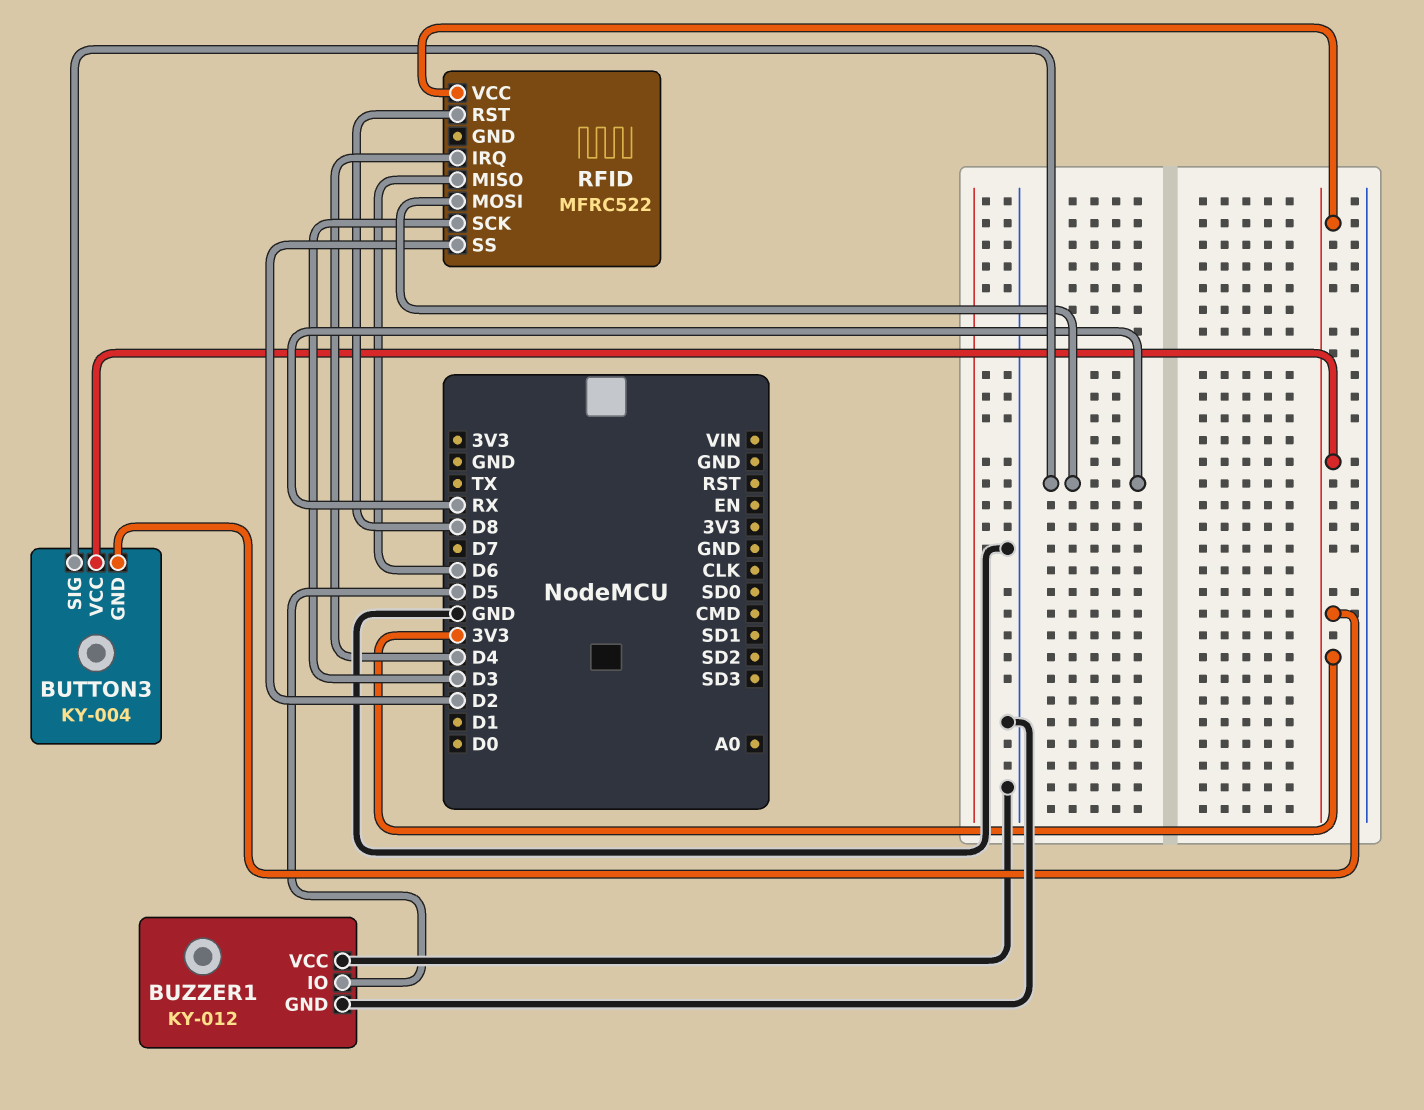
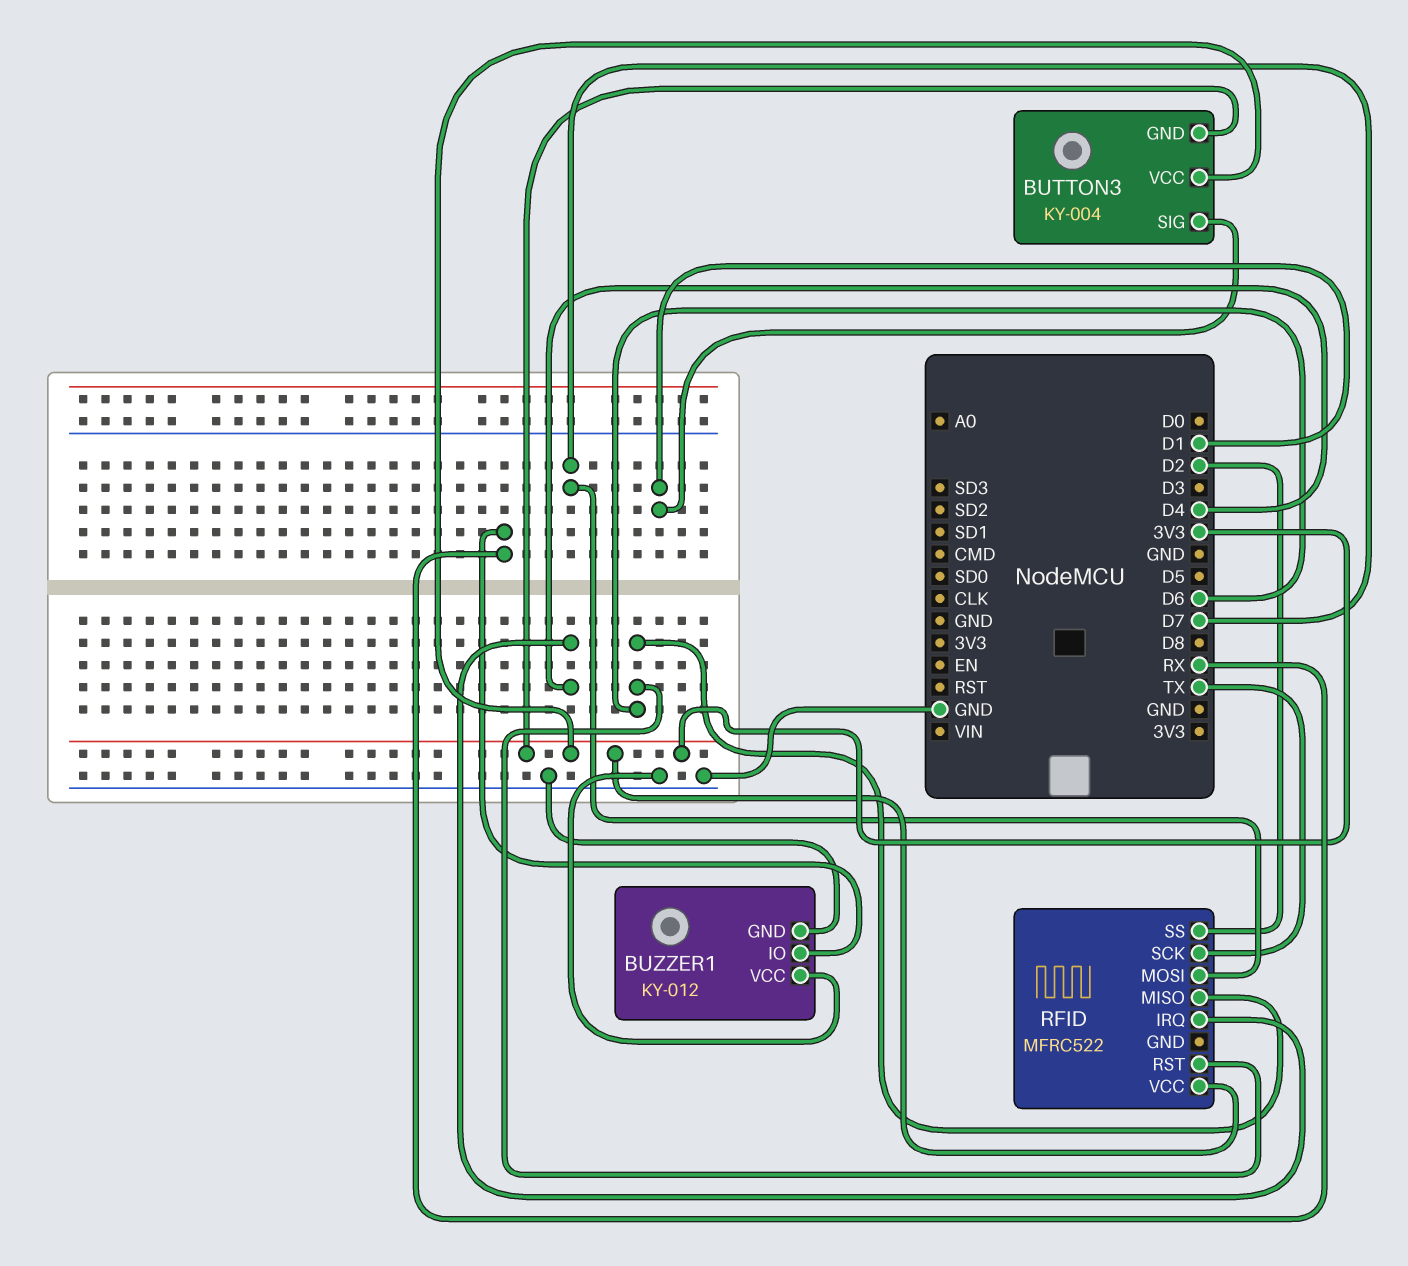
BUTTON3 pin SIG: RX -> D1
BUZZER1 pin IO: D5 -> RX
RFID pin MOSI: RX -> D7
RFID pin RST: D8 -> D6
RFID pin SCK: D3 -> TX

